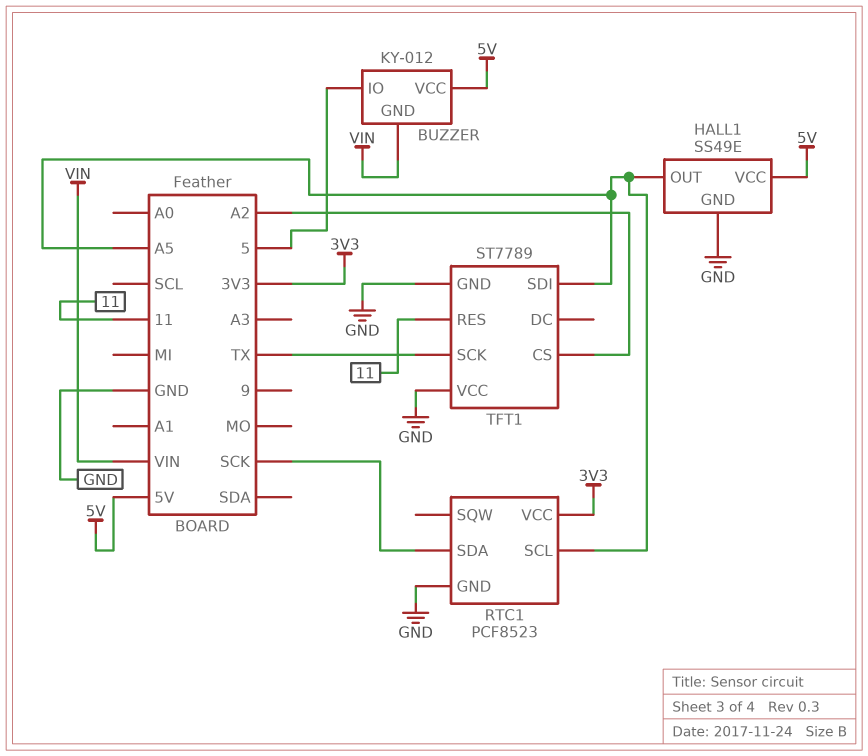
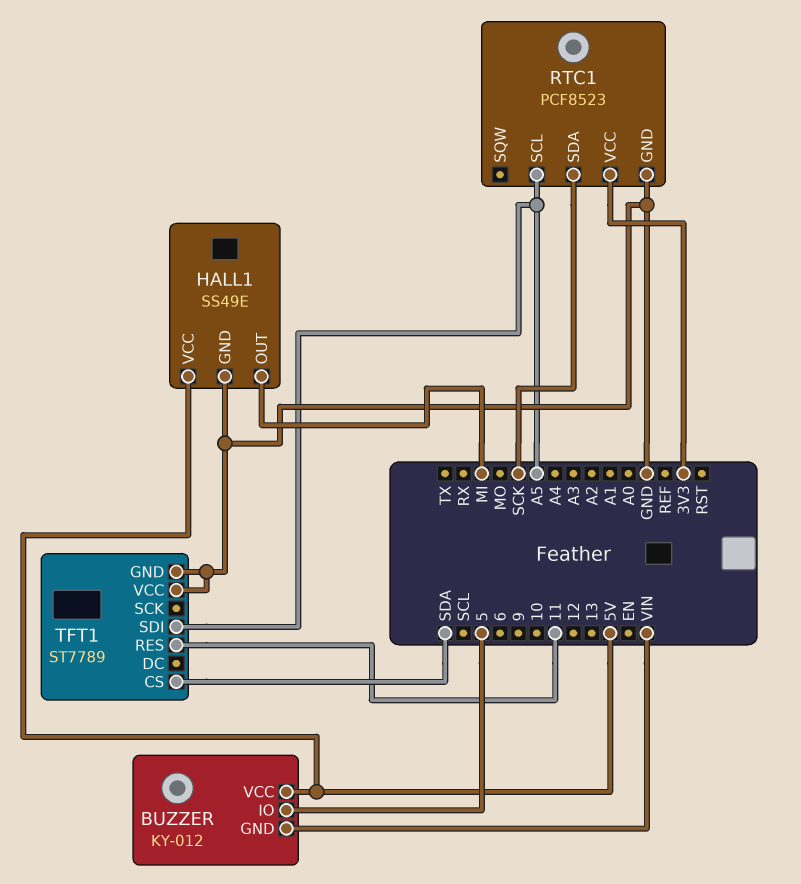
HALL1 pin OUT: A5 -> MI
TFT1 pin CS: A2 -> SDA
TFT1 pin SCK: TX -> none

